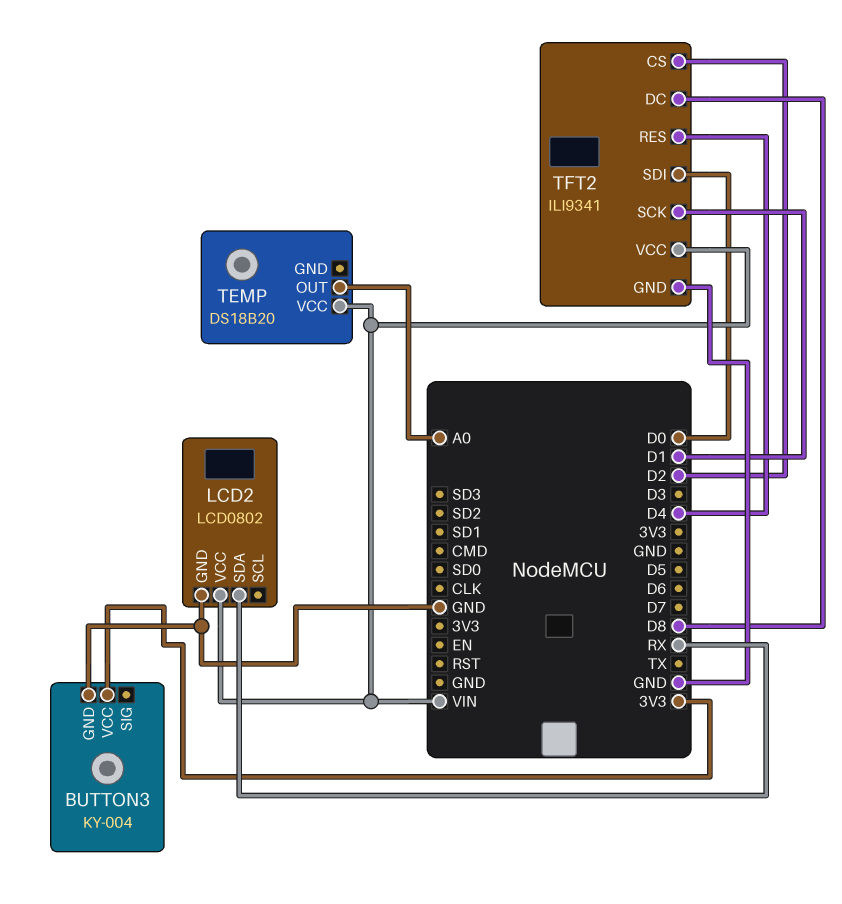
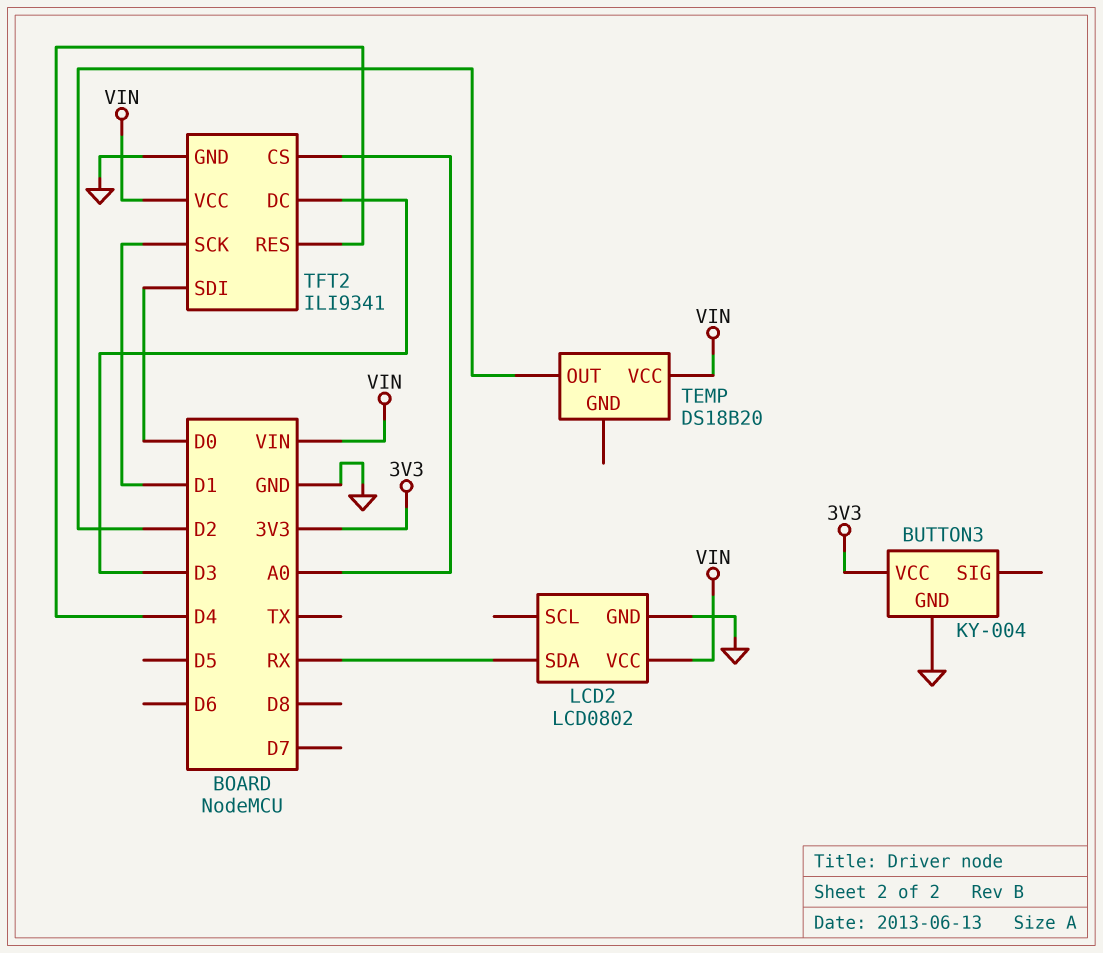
TEMP pin OUT: A0 -> D2
TFT2 pin CS: D2 -> A0
TFT2 pin DC: D8 -> D3

